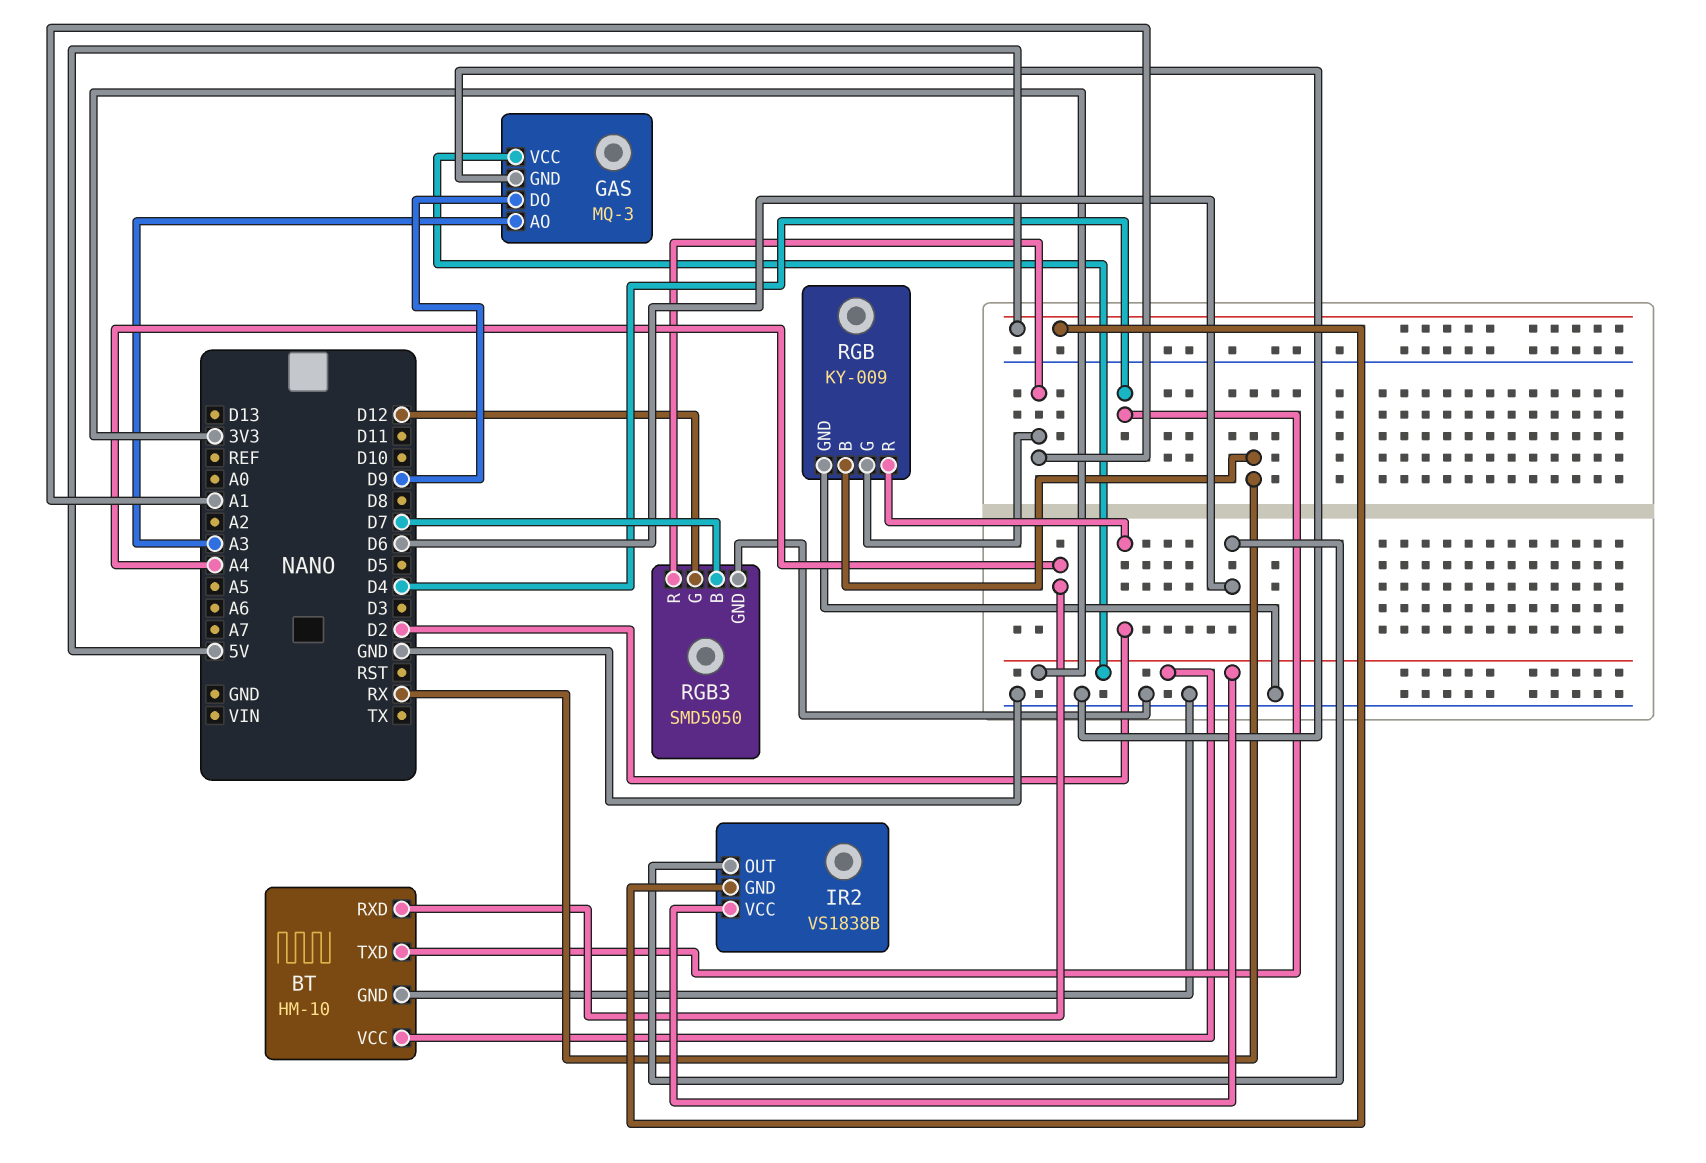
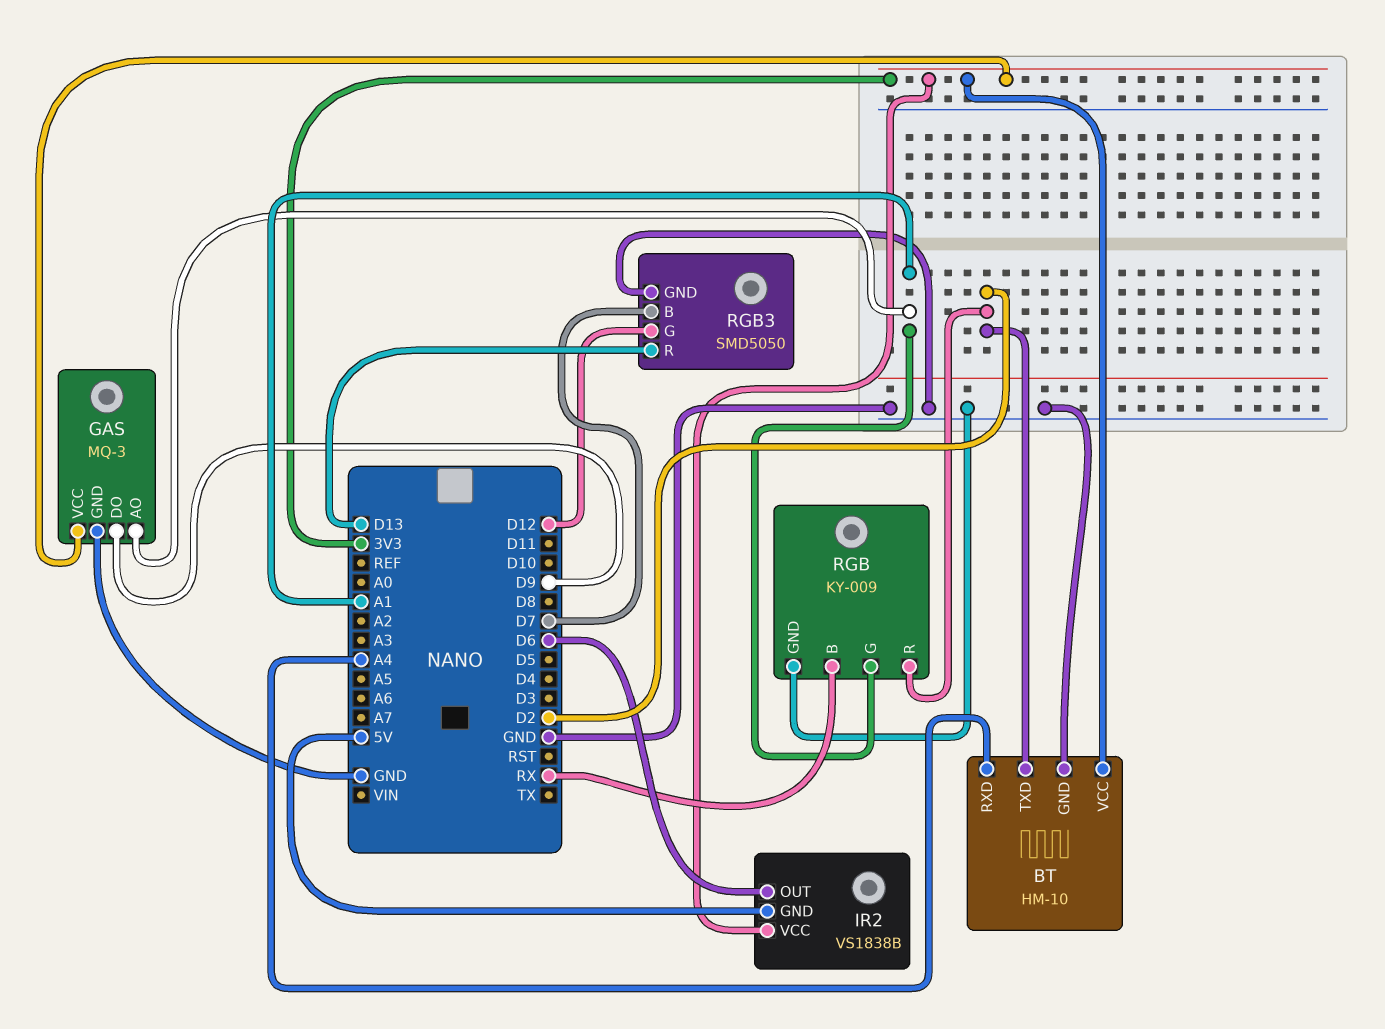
BT pin TXD: D4 -> D2
GAS pin AO: A3 -> A1
RGB3 pin R: A1 -> D13

